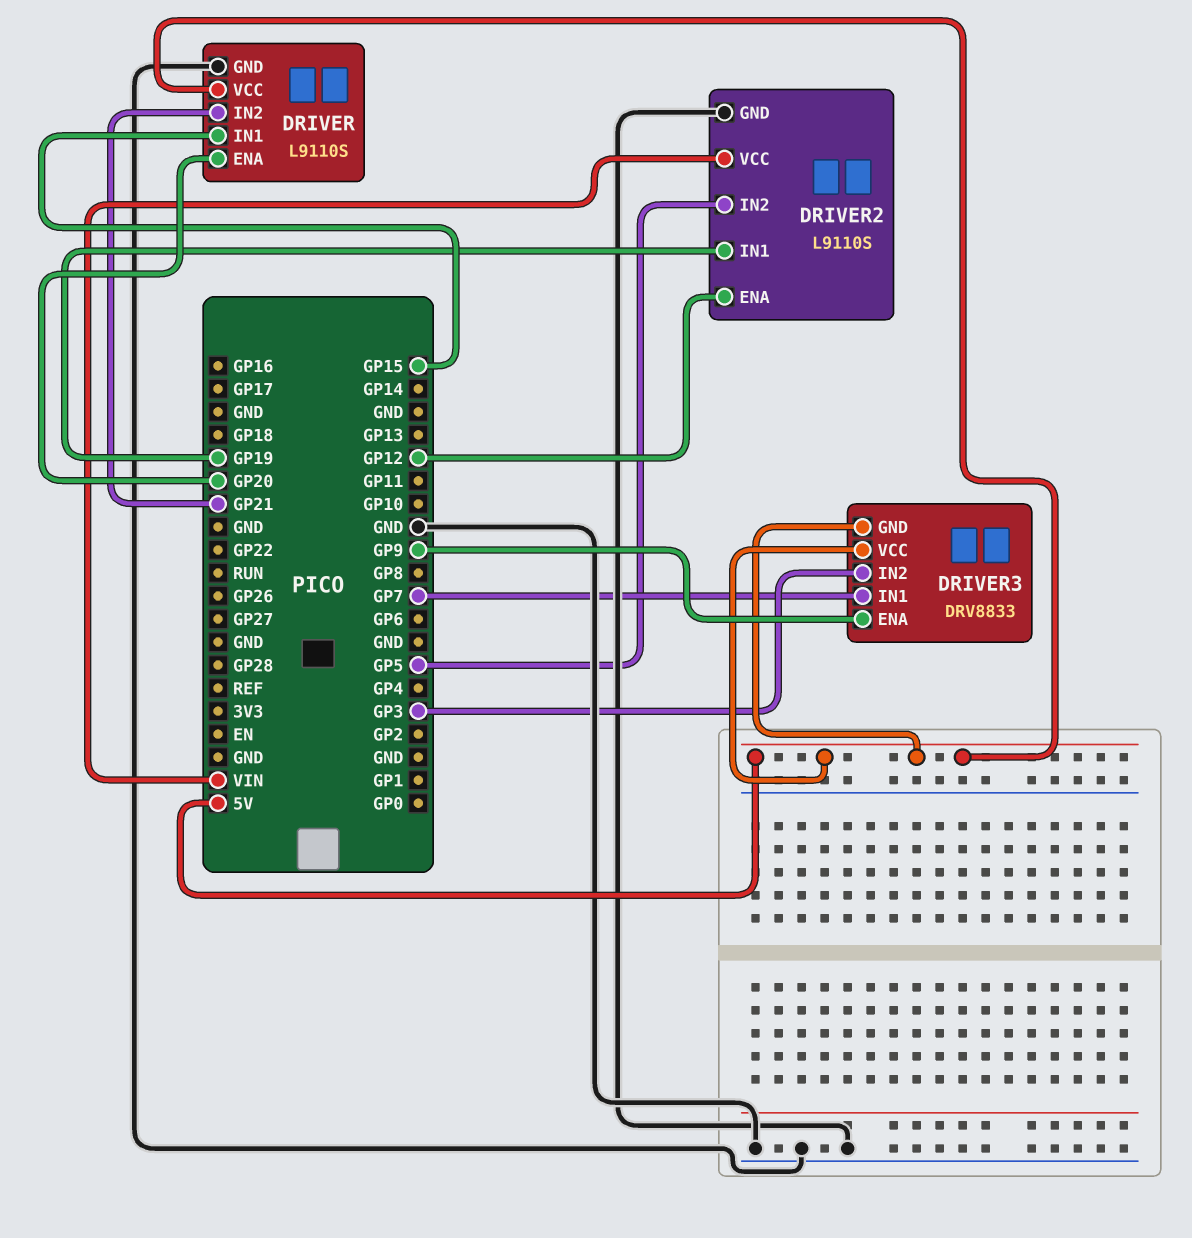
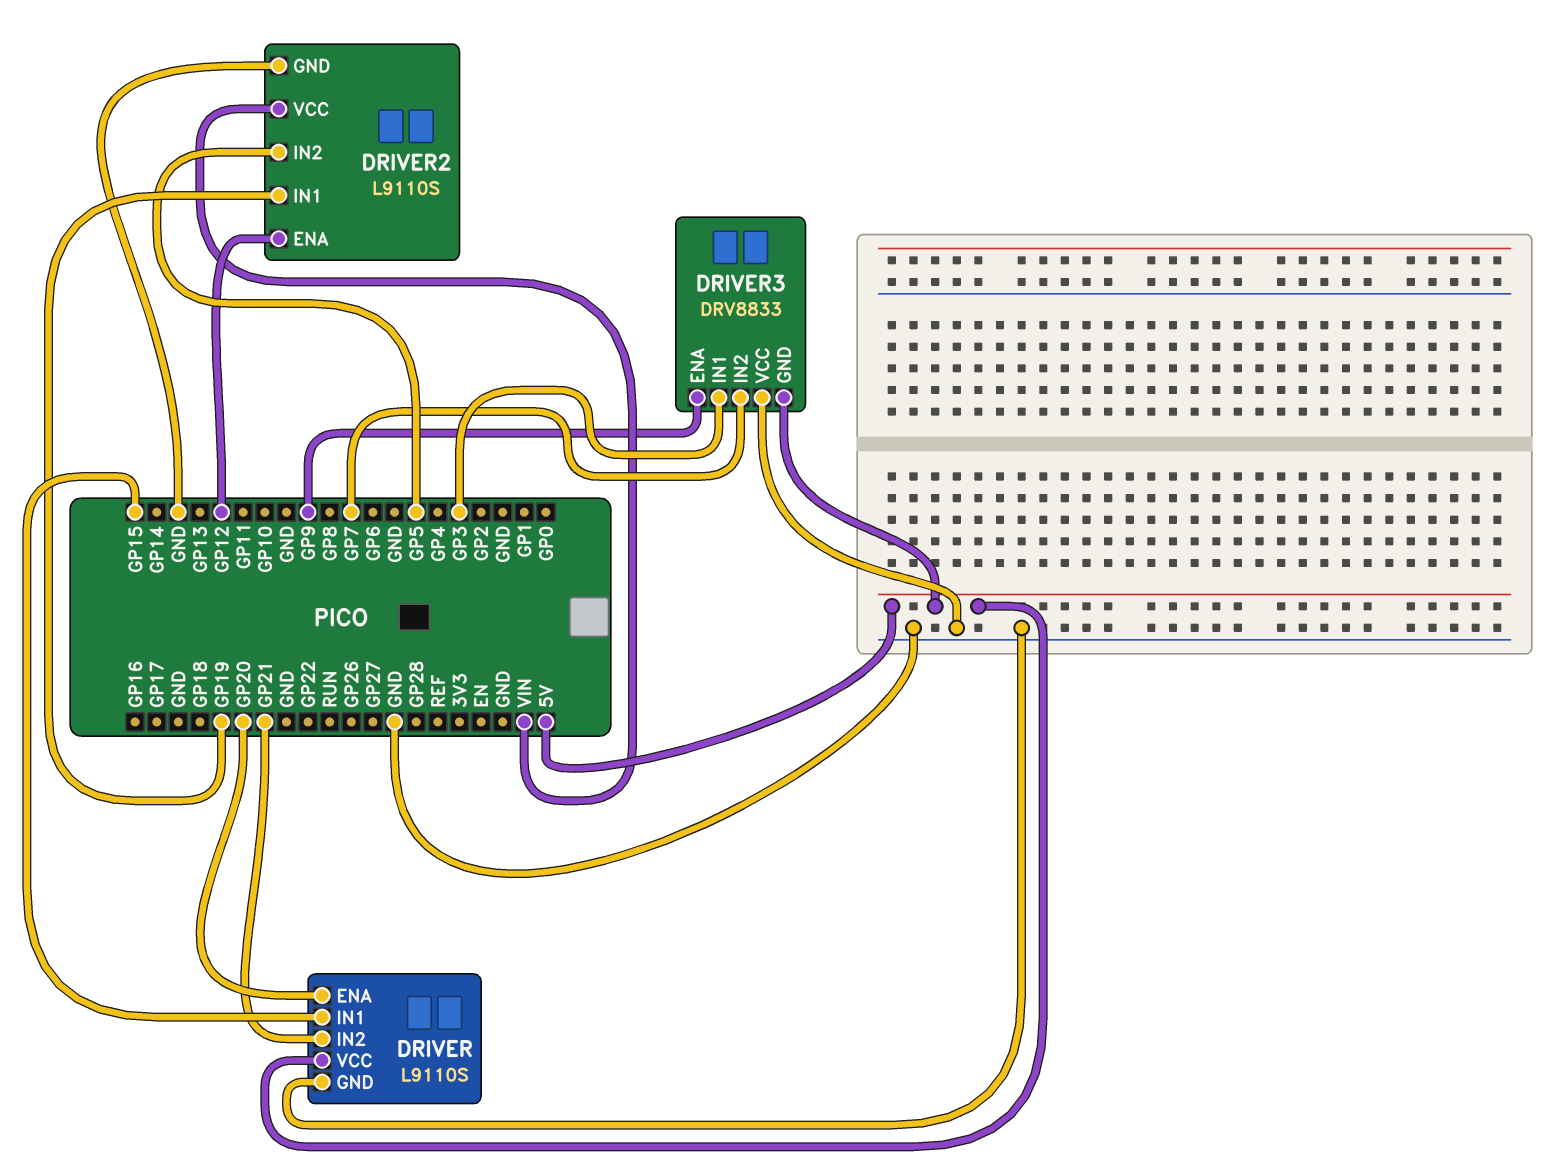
DRIVER3 pin IN1: GP7 -> GP3
DRIVER3 pin IN2: GP3 -> GP7
DRIVER3 pin VCC: 5V -> GND

